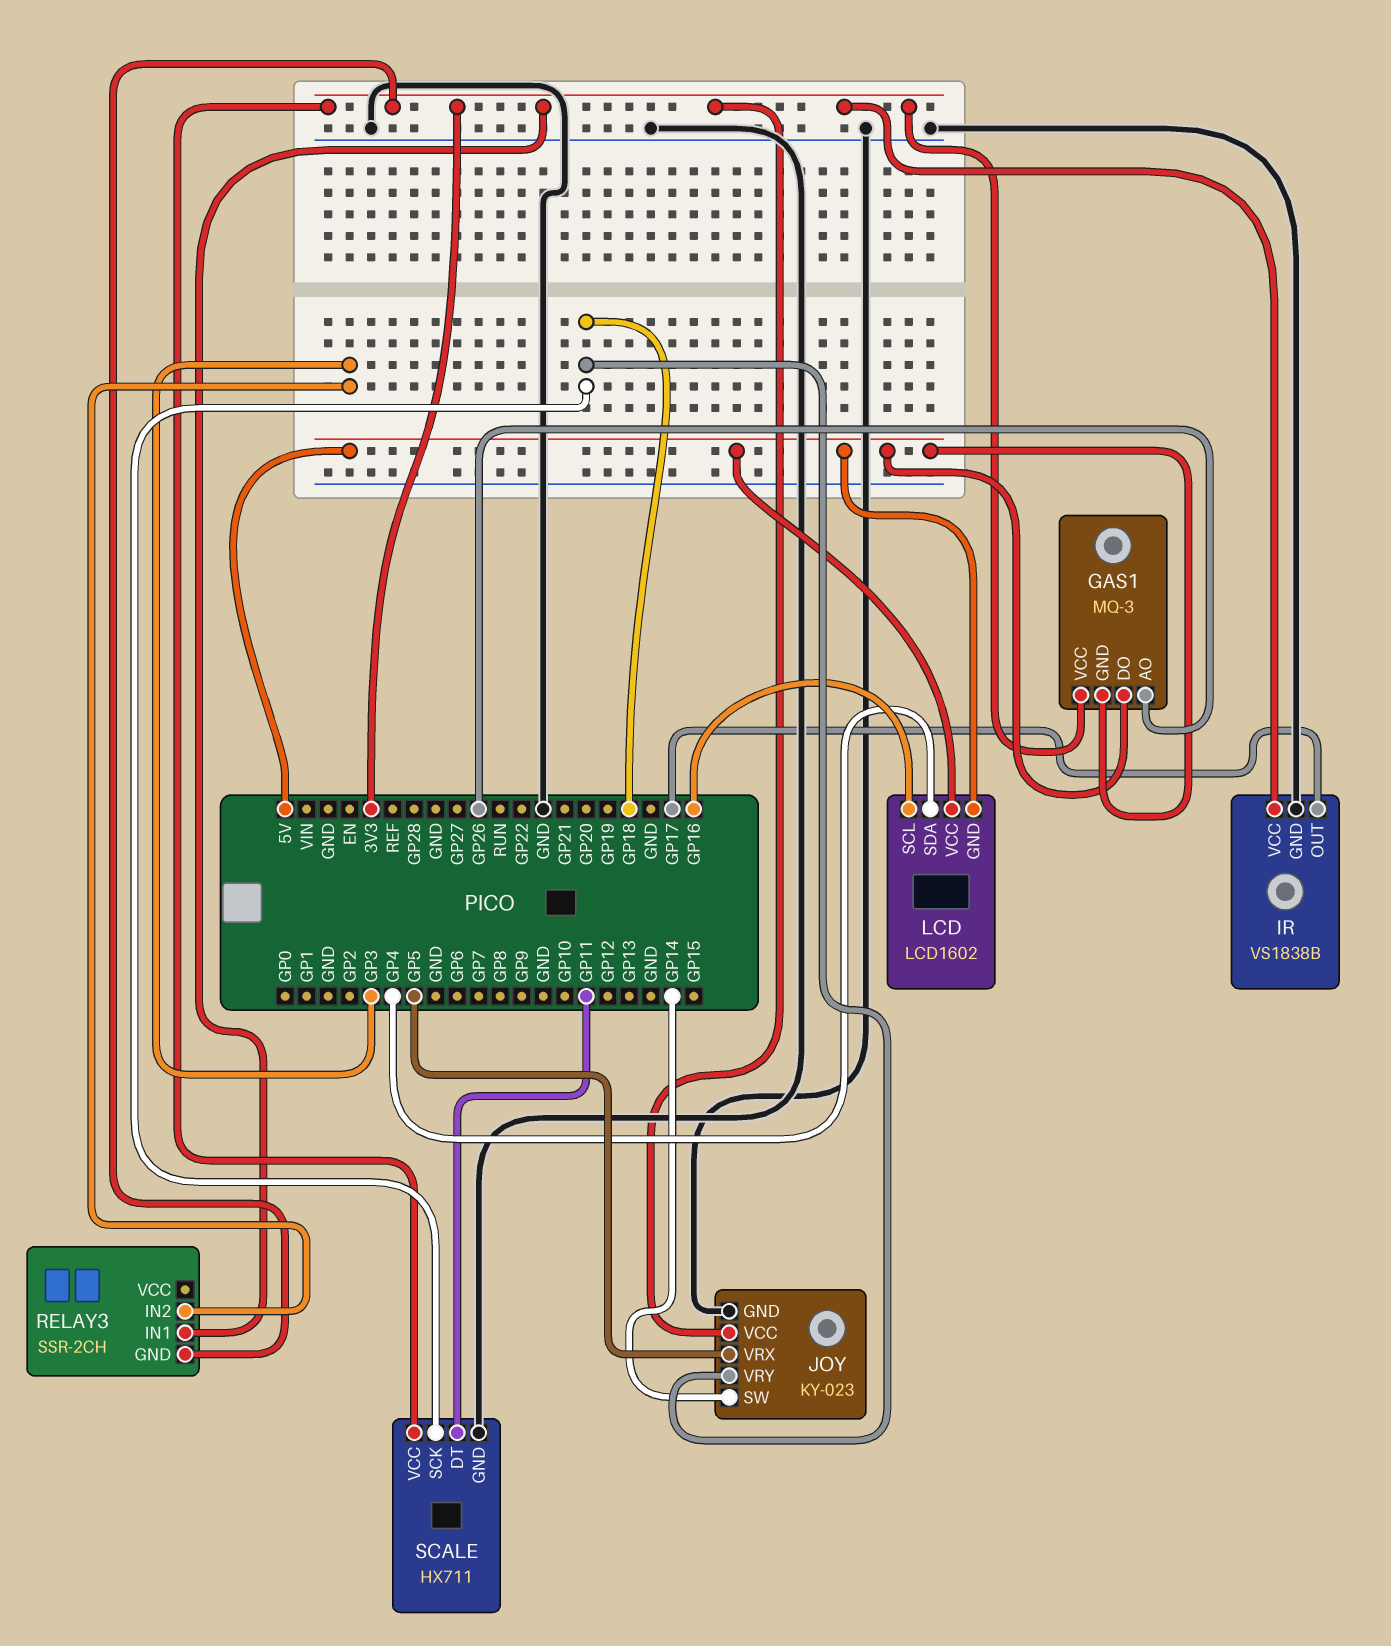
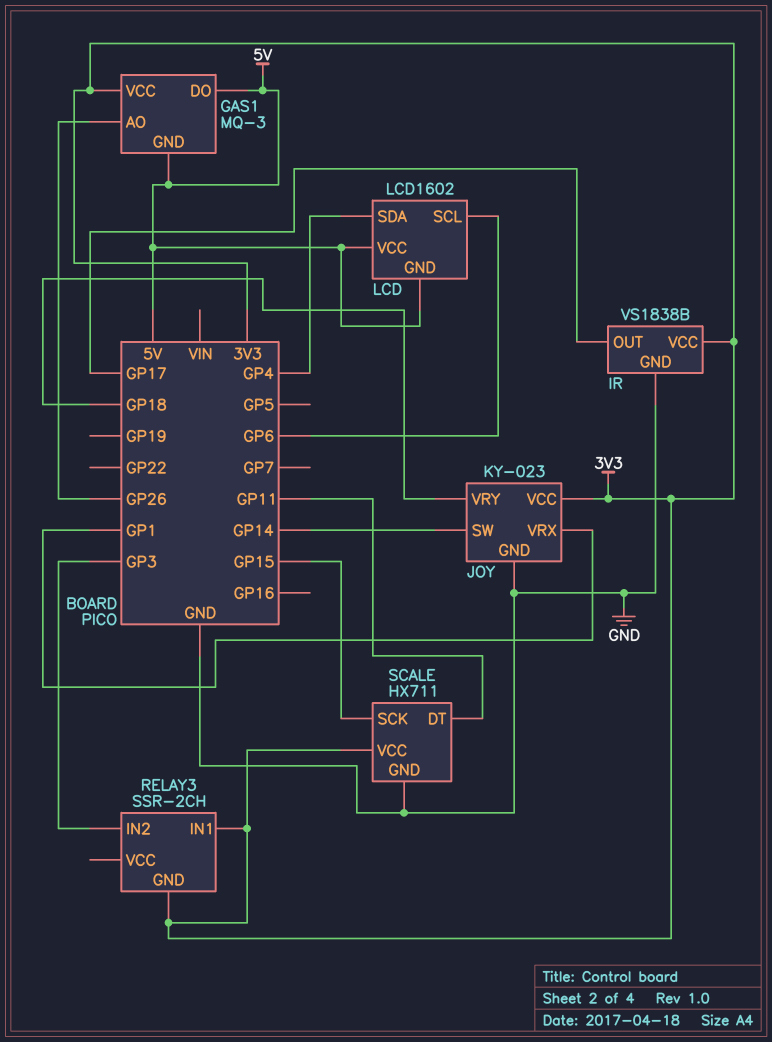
JOY pin VRX: GP5 -> GP1
LCD pin SCL: GP16 -> GP6
SCALE pin SCK: GP18 -> GP15

